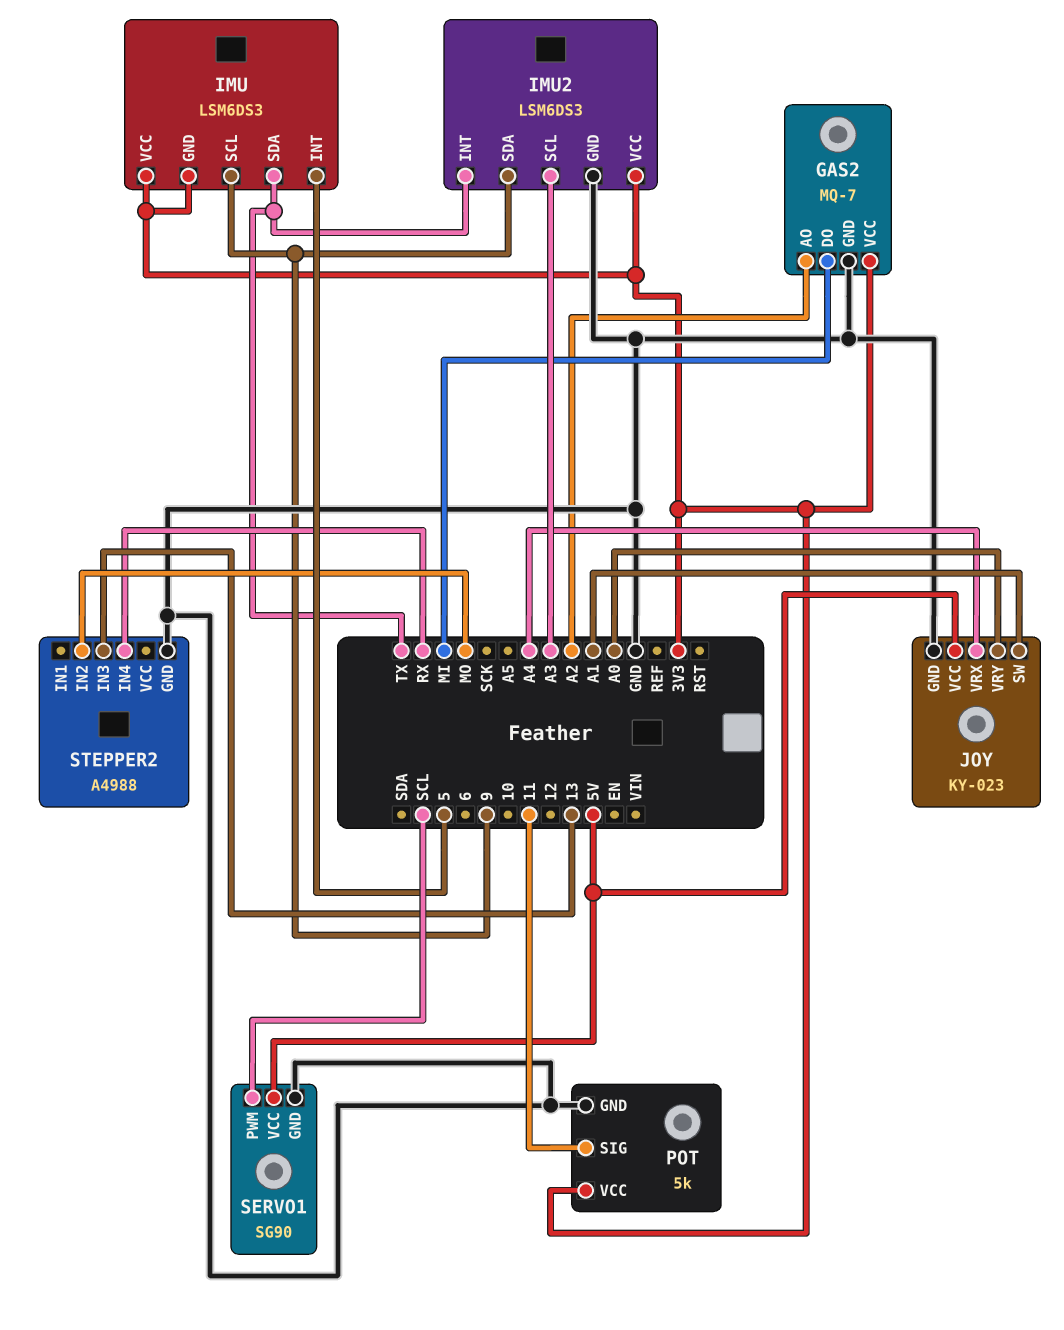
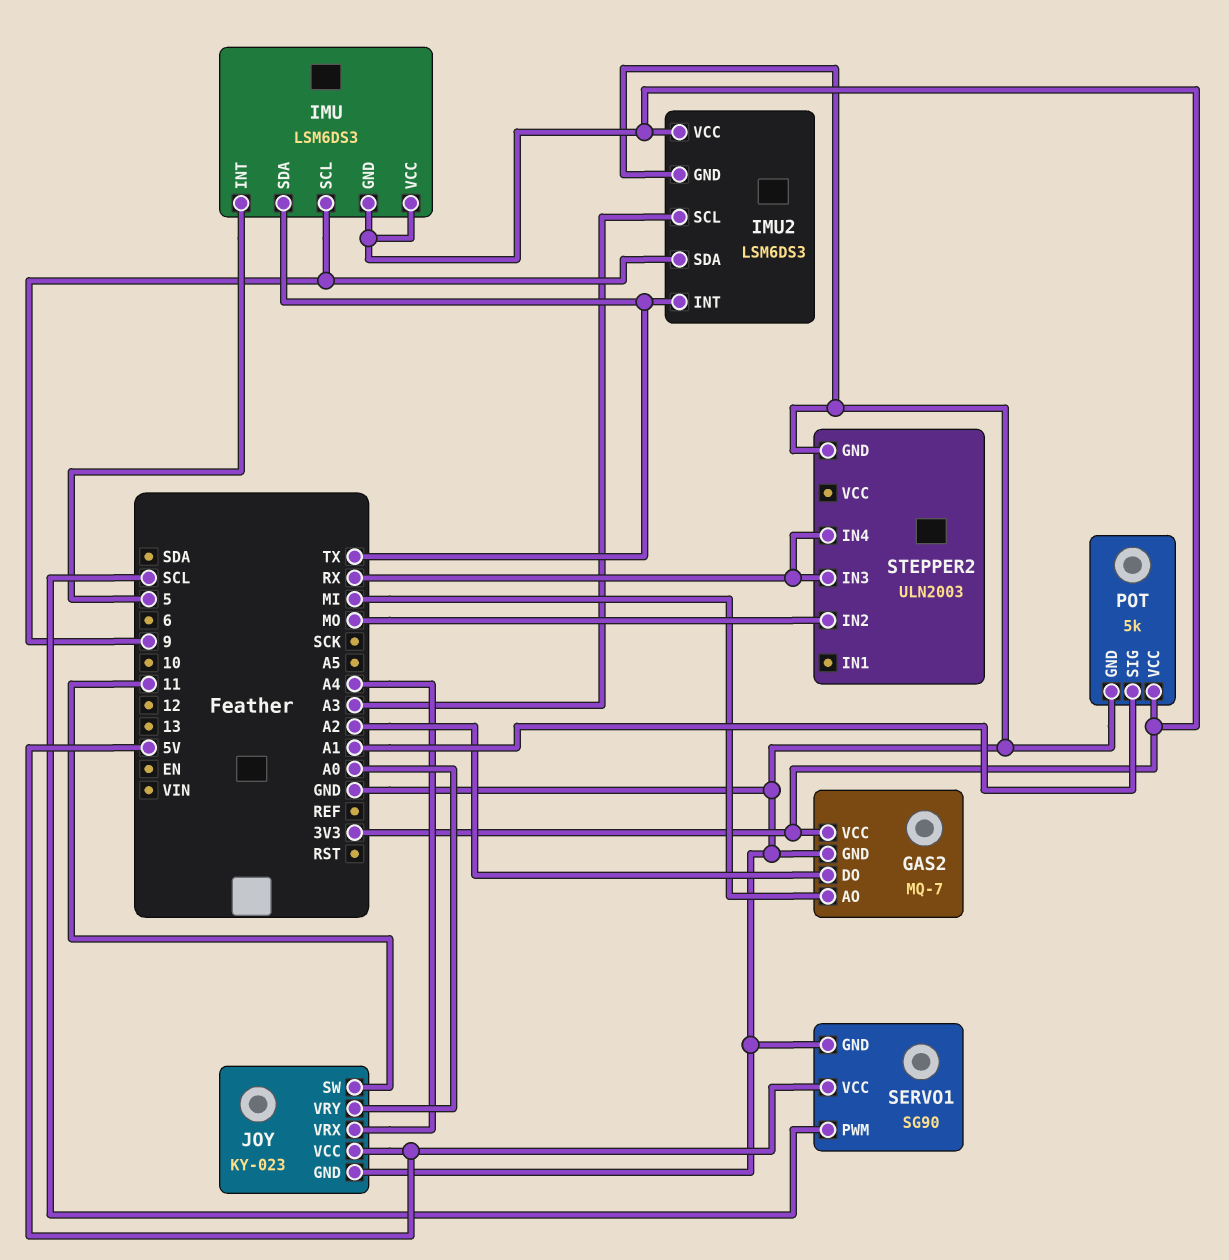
GAS2 pin AO: A2 -> MI
GAS2 pin DO: MI -> A2
JOY pin SW: A1 -> 11
POT pin SIG: 11 -> A1
STEPPER2: A4988 -> ULN2003
STEPPER2 pin IN3: 13 -> RX

